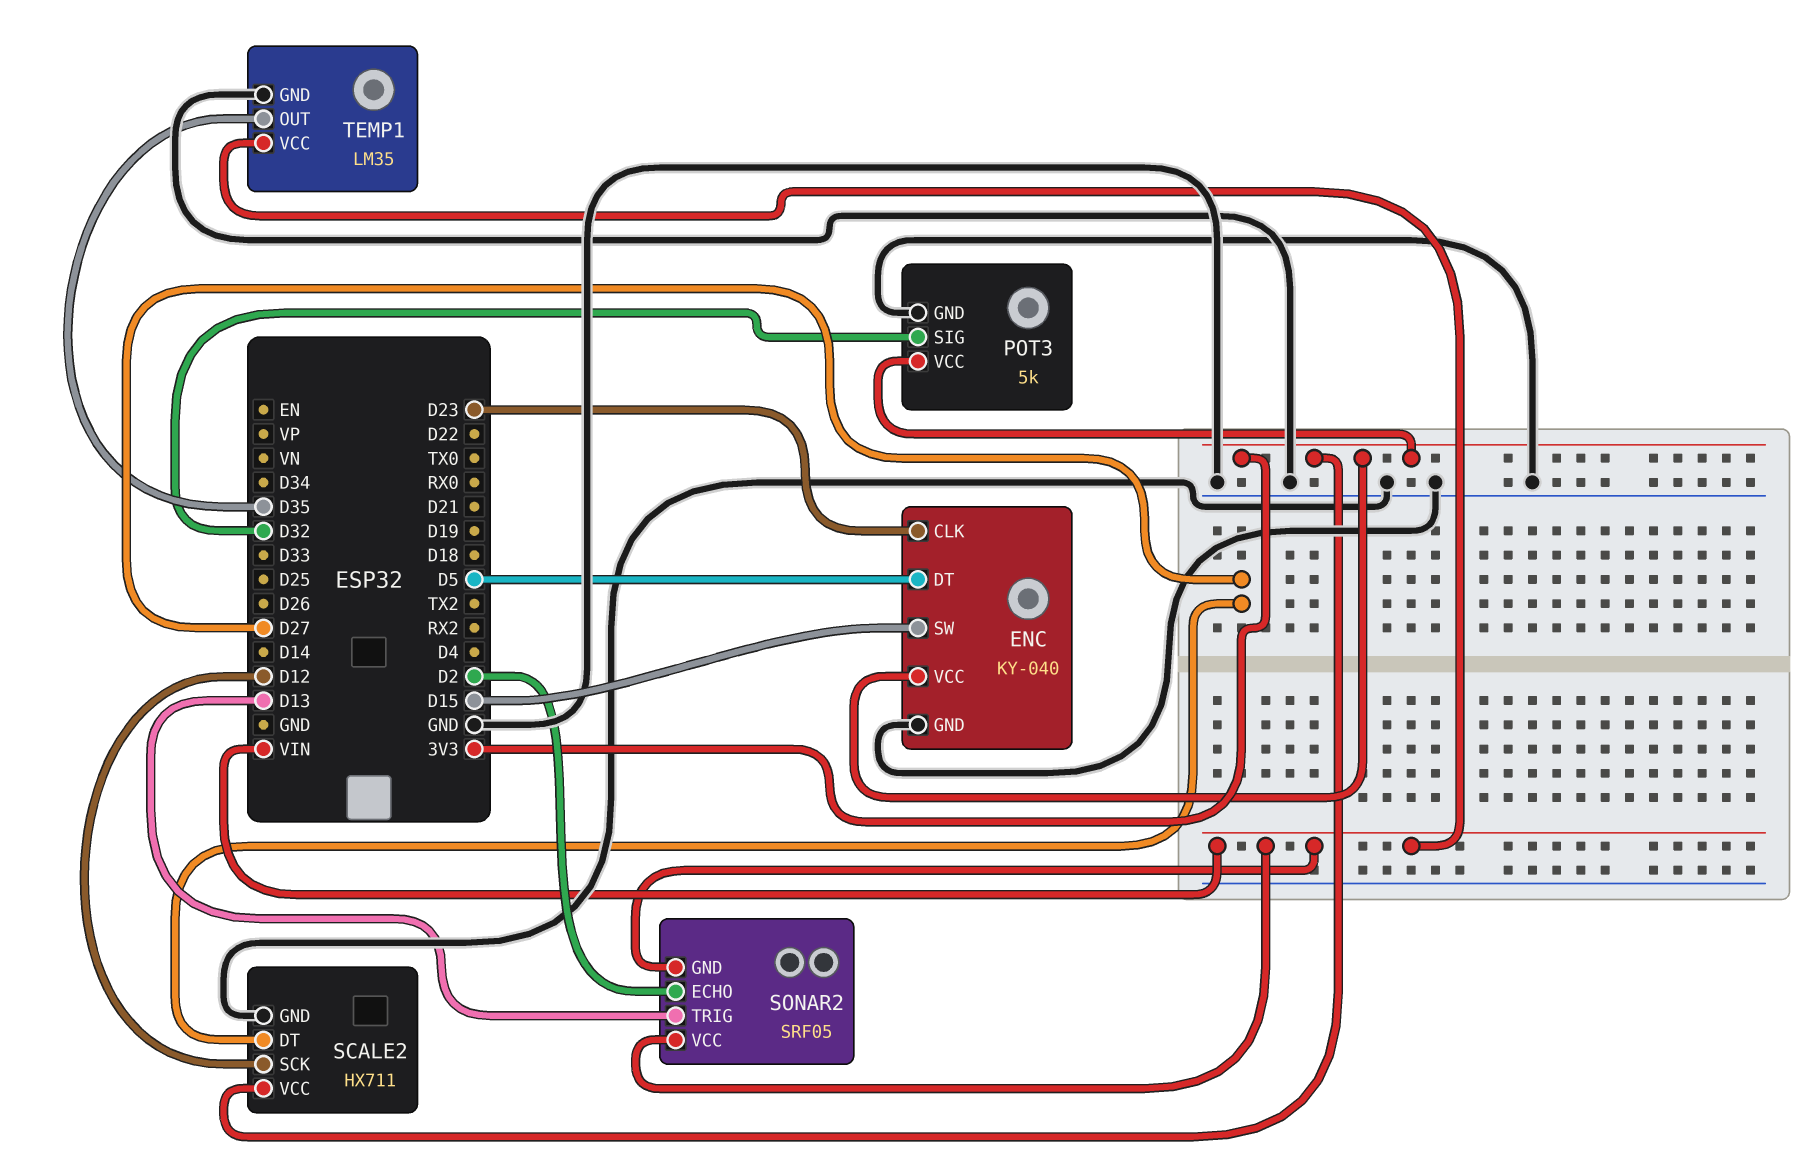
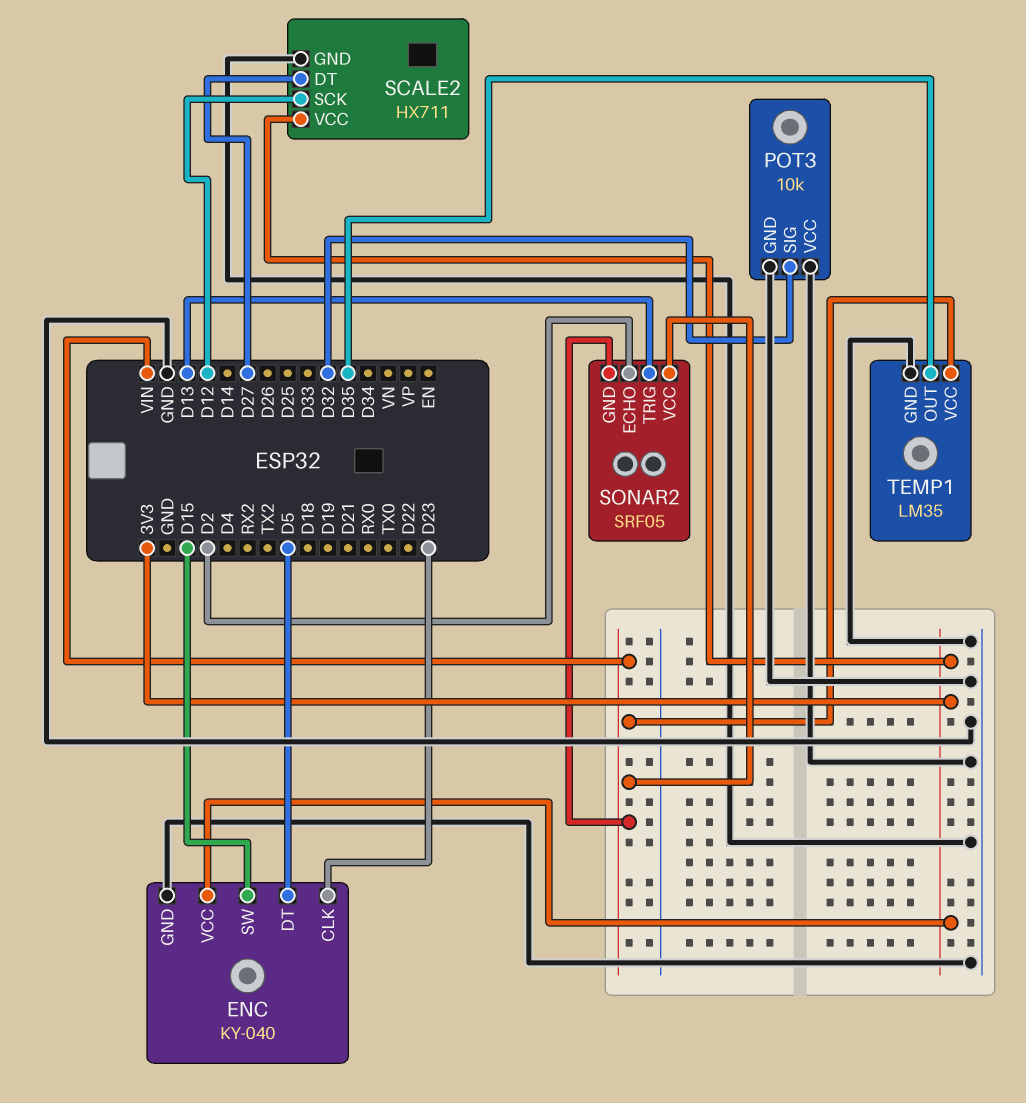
POT3: 5k -> 10k
POT3 pin VCC: 3V3 -> GND

